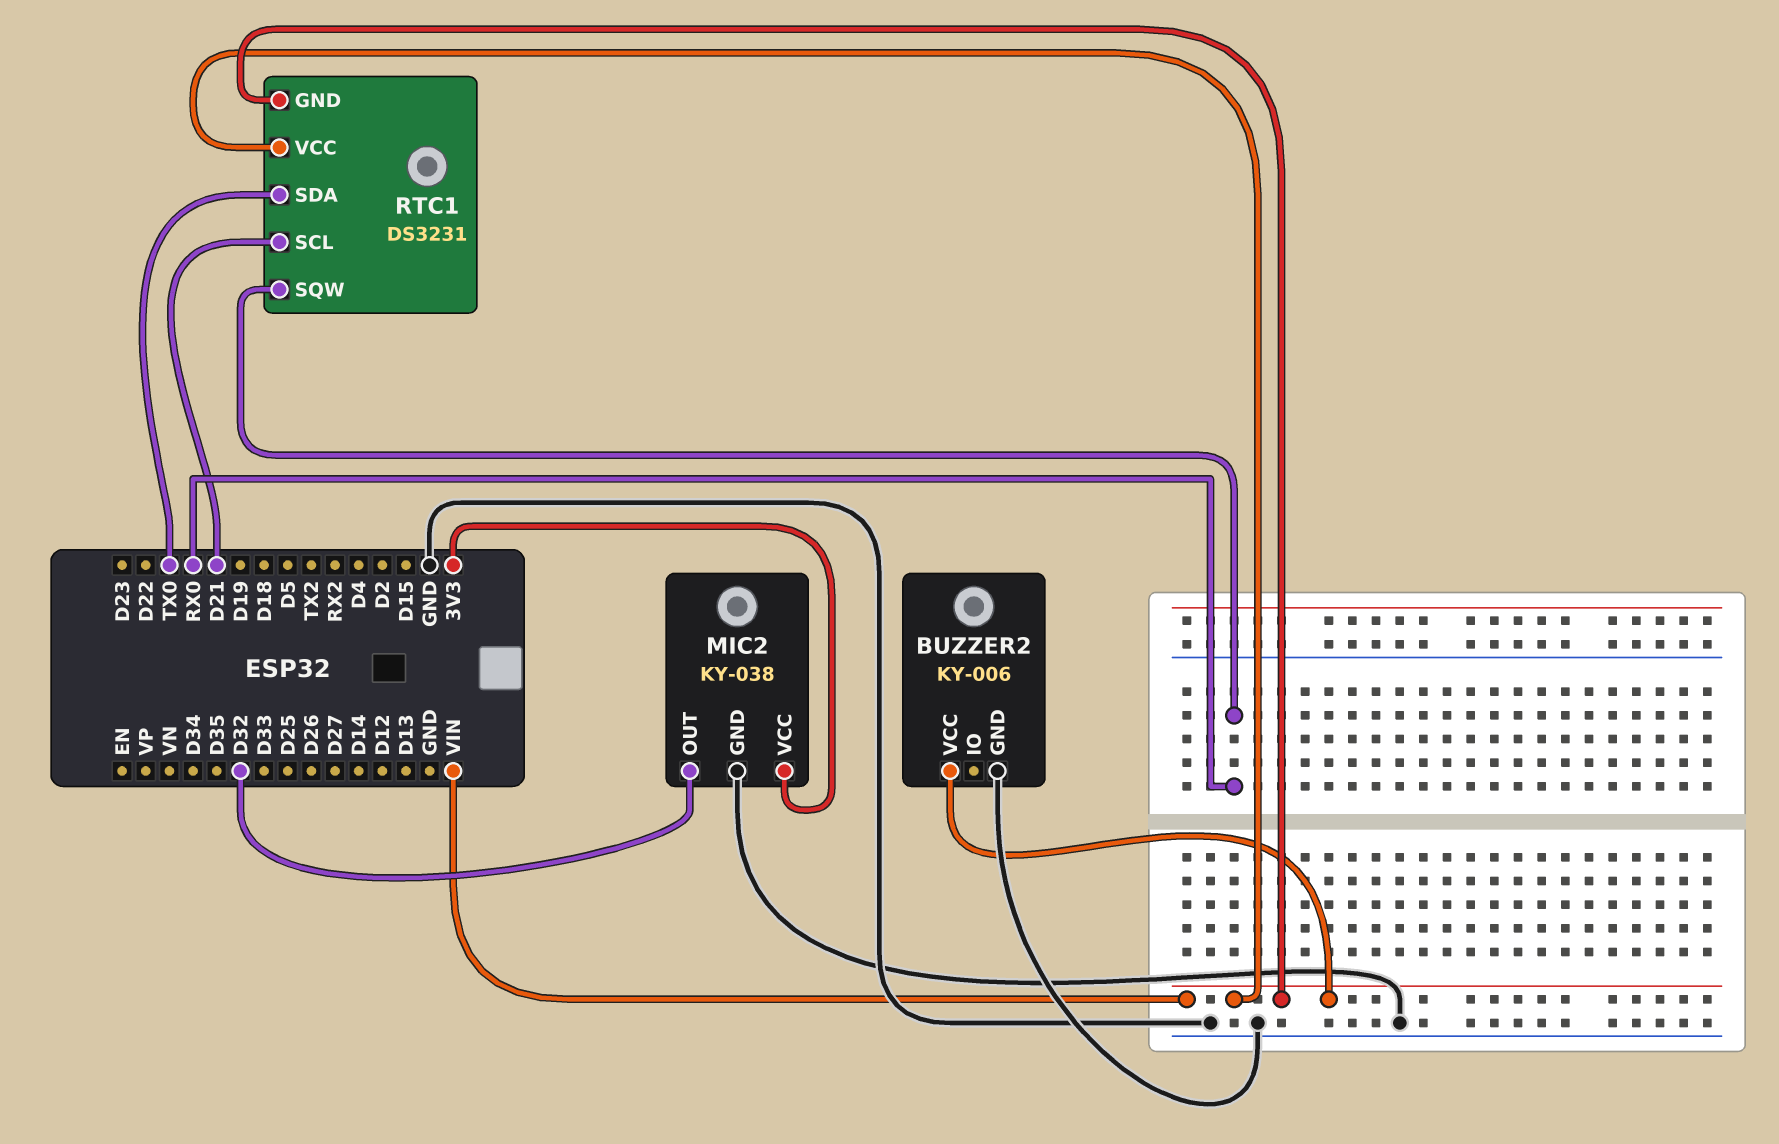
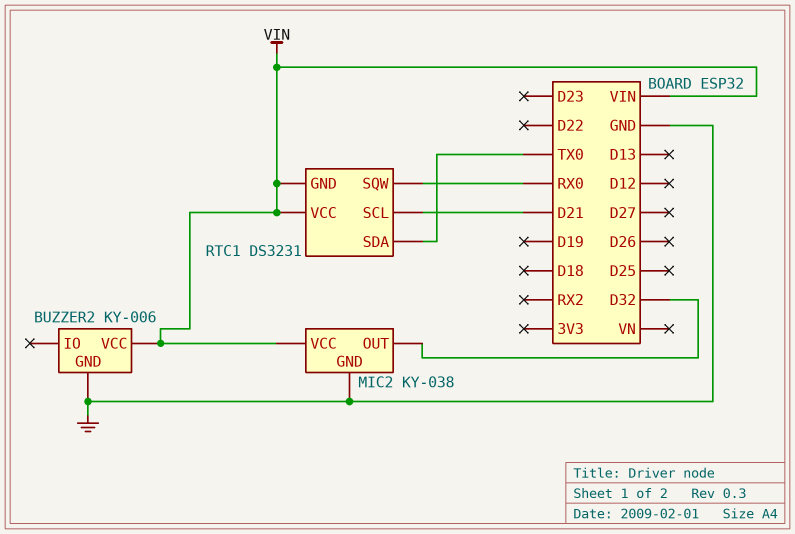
MIC2 pin VCC: 3V3 -> VIN

